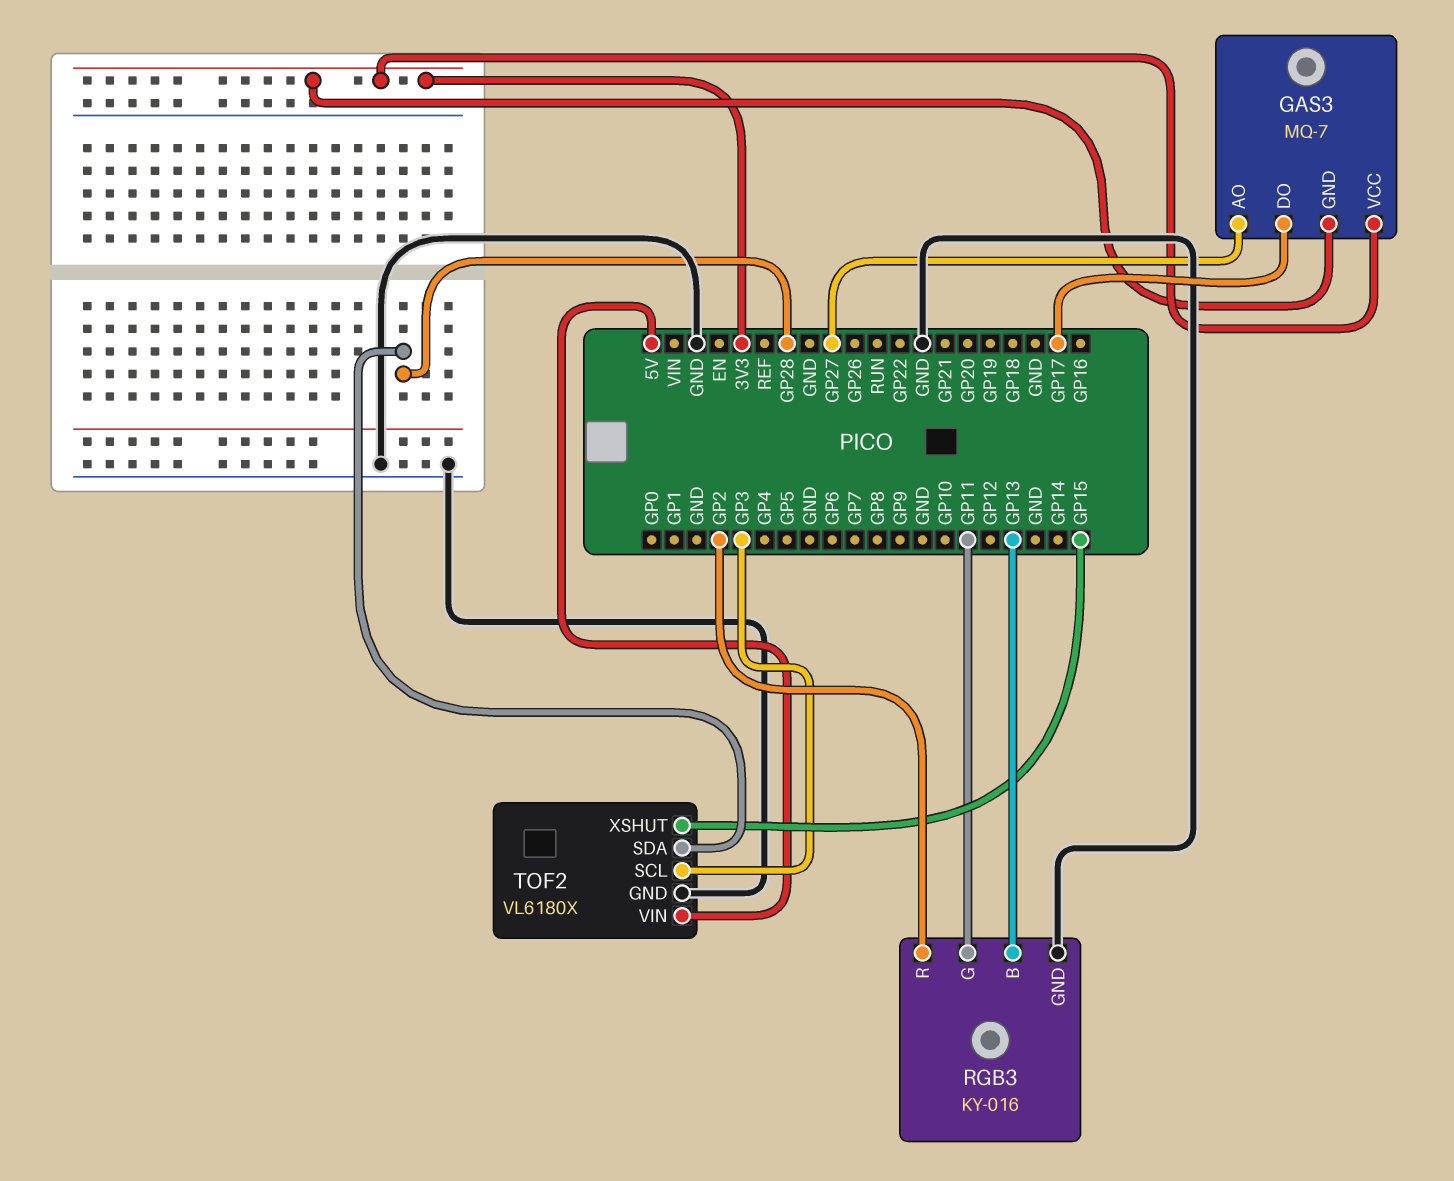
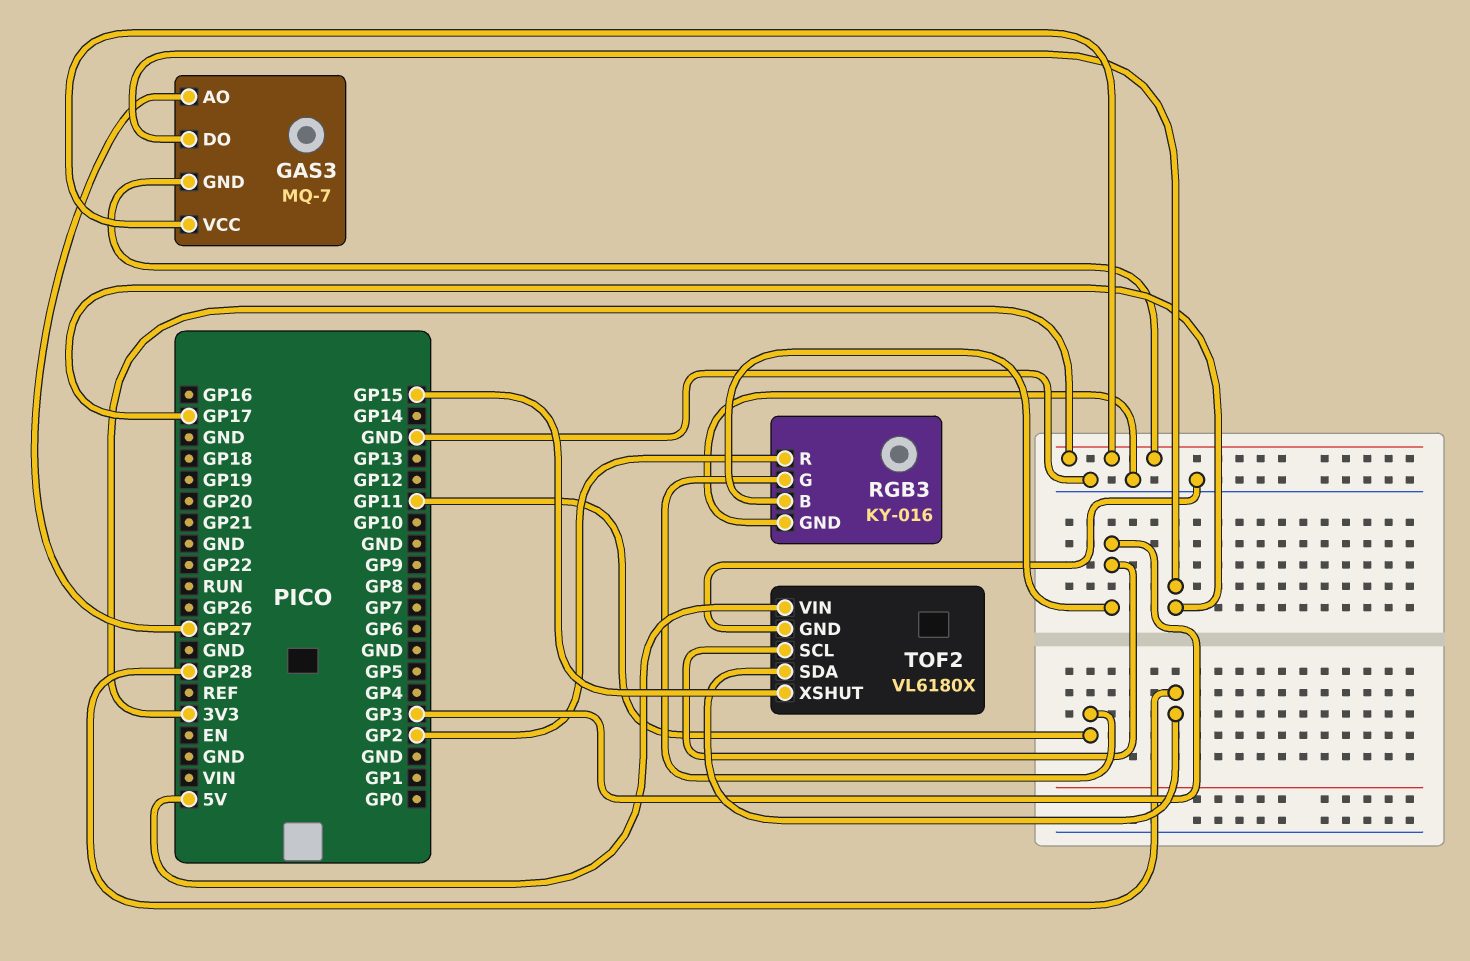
RGB3 pin B: GP13 -> GP3

